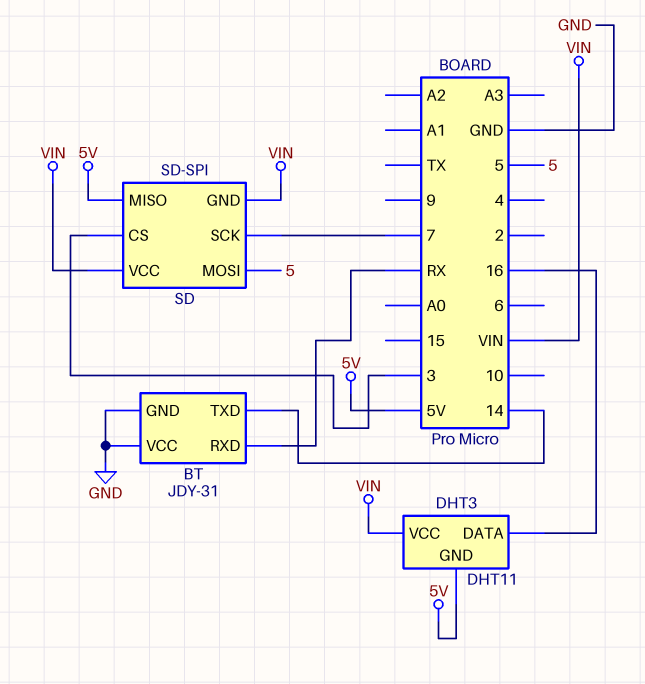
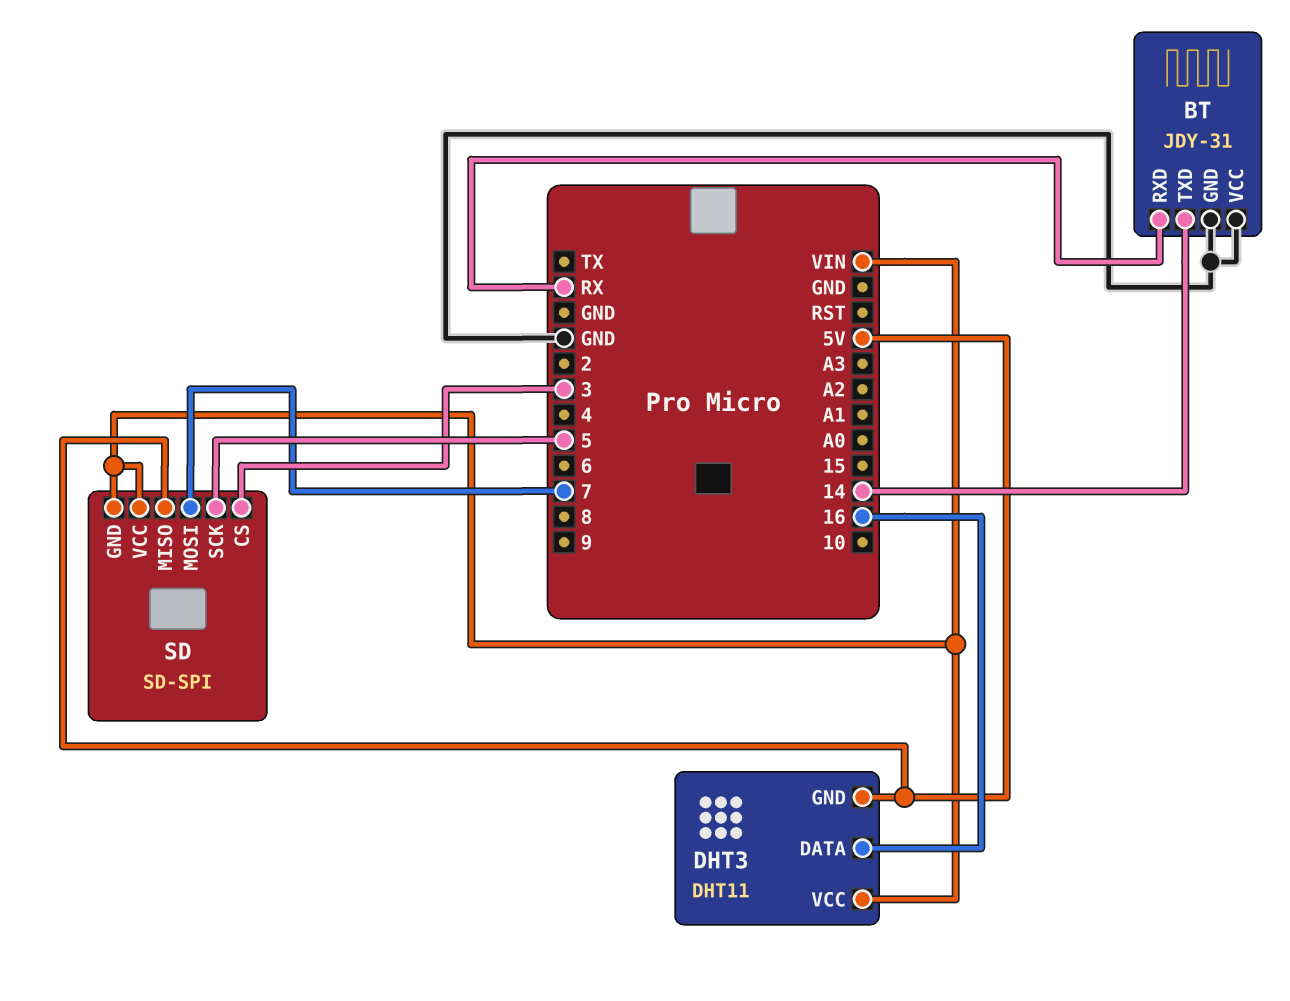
SD pin MOSI: 5 -> 7
SD pin SCK: 7 -> 5

